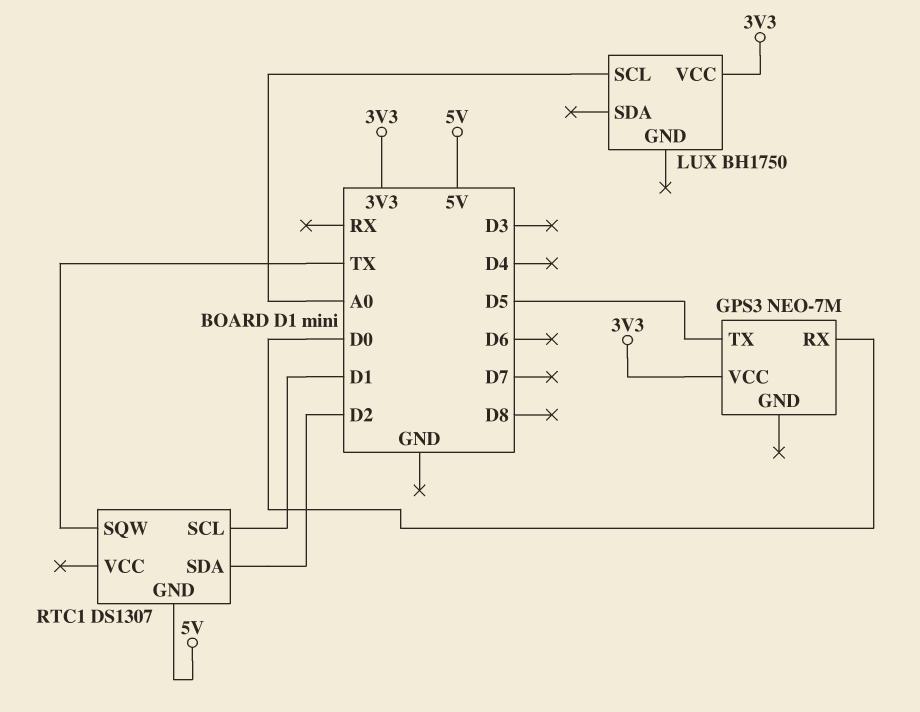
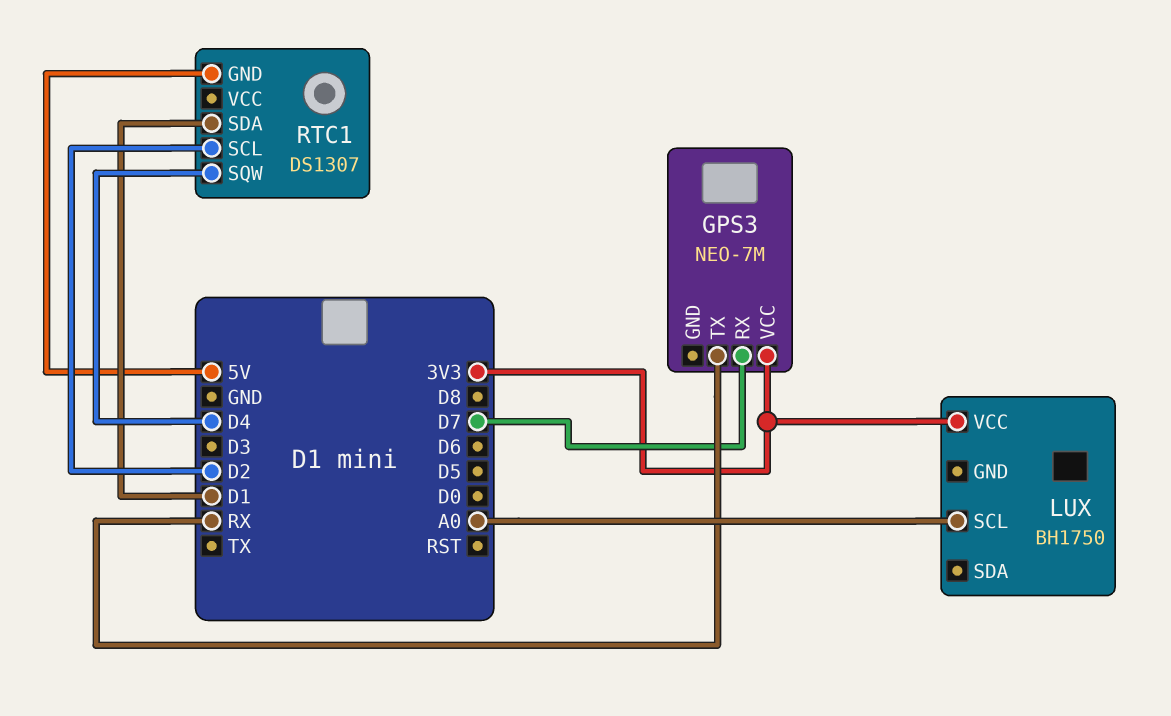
GPS3 pin RX: D0 -> D7
GPS3 pin TX: D5 -> RX
RTC1 pin SCL: D1 -> D2
RTC1 pin SDA: D2 -> D1
RTC1 pin SQW: TX -> D4

